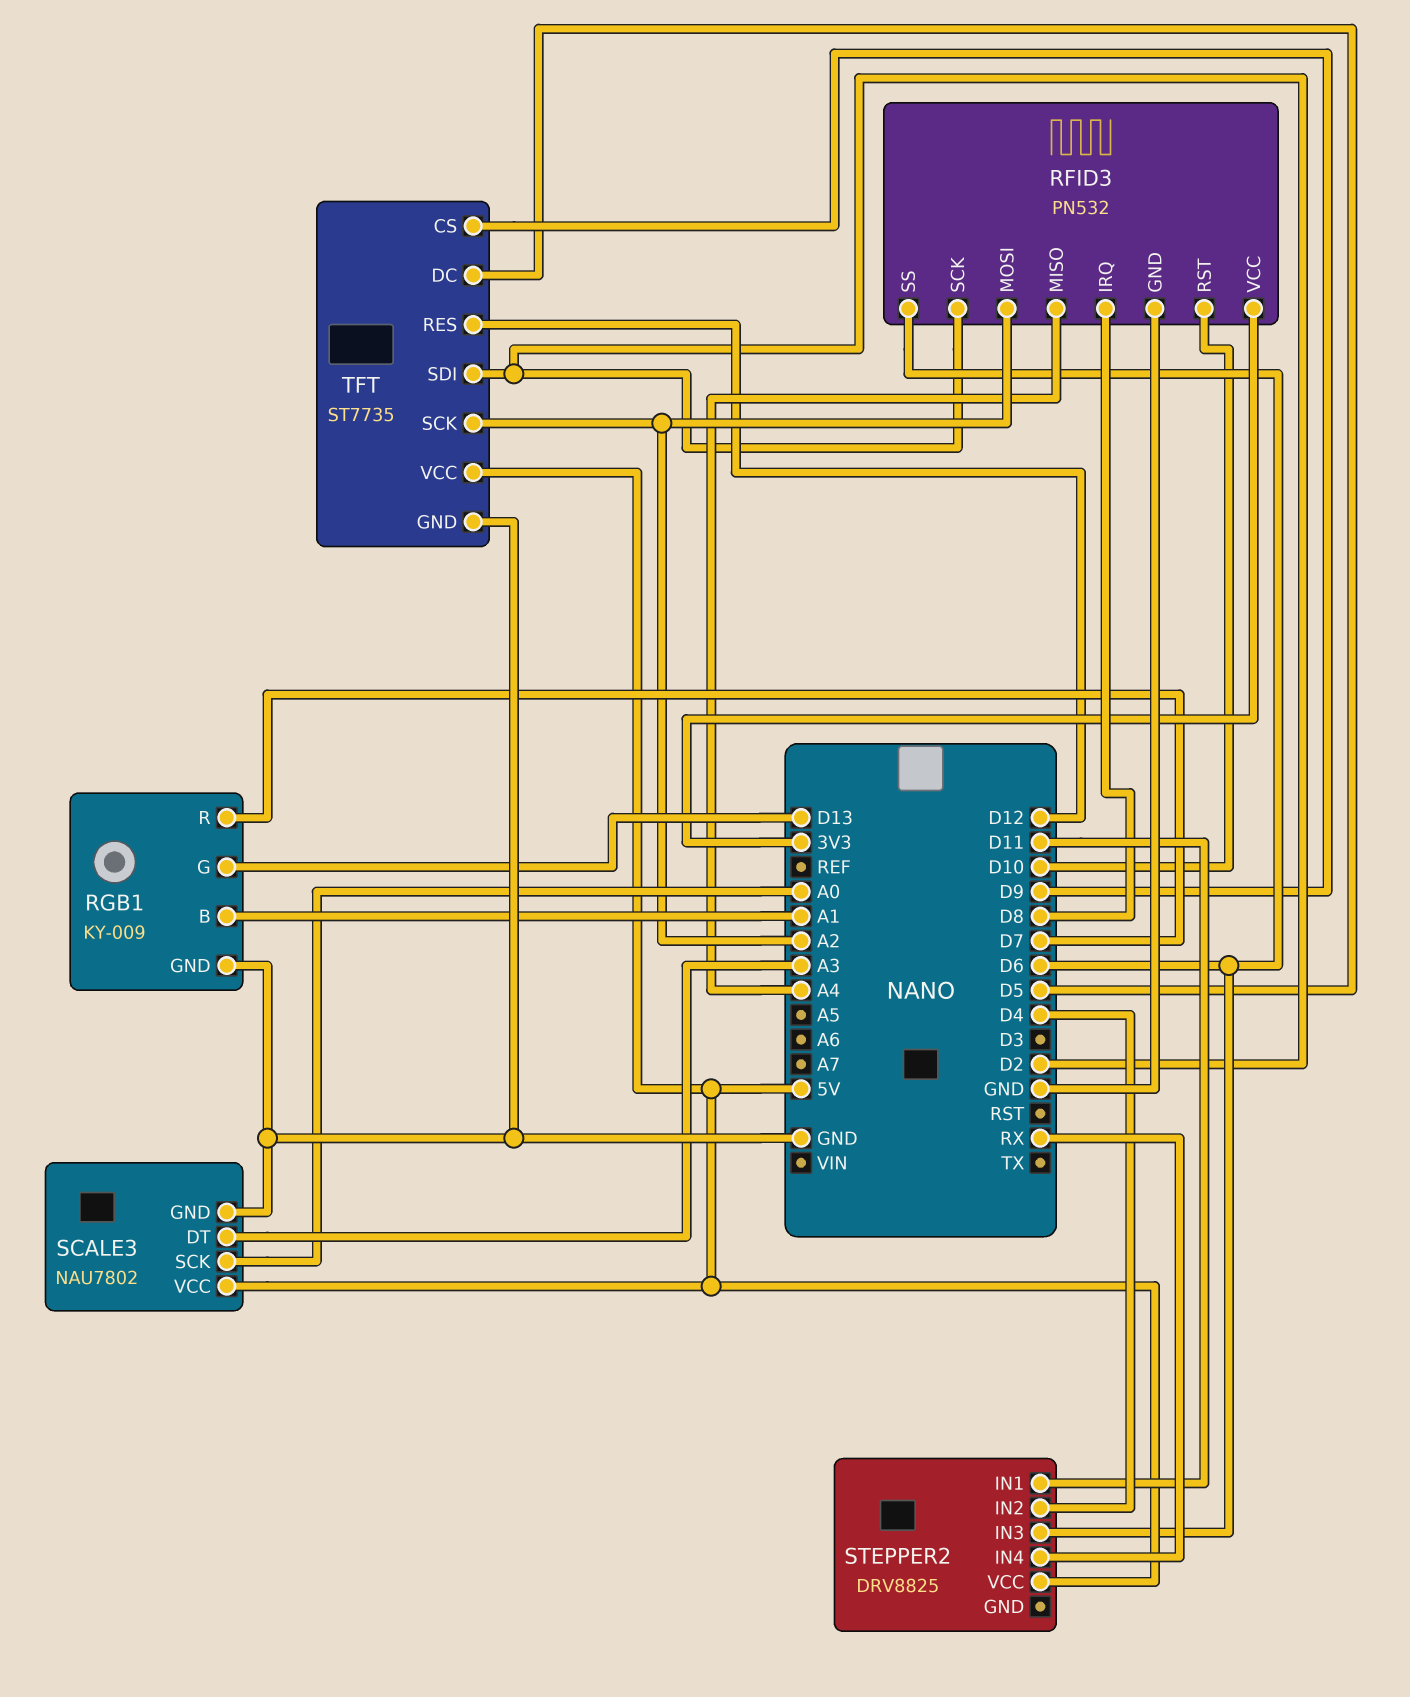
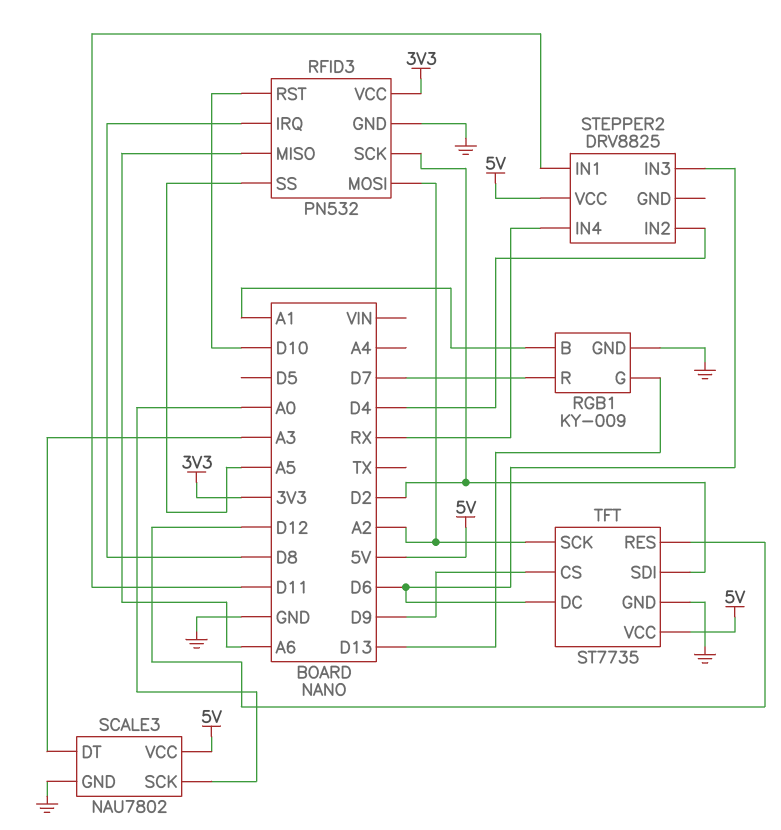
RFID3 pin MISO: A4 -> A6
RFID3 pin SS: D6 -> A5
TFT pin DC: D5 -> D6

